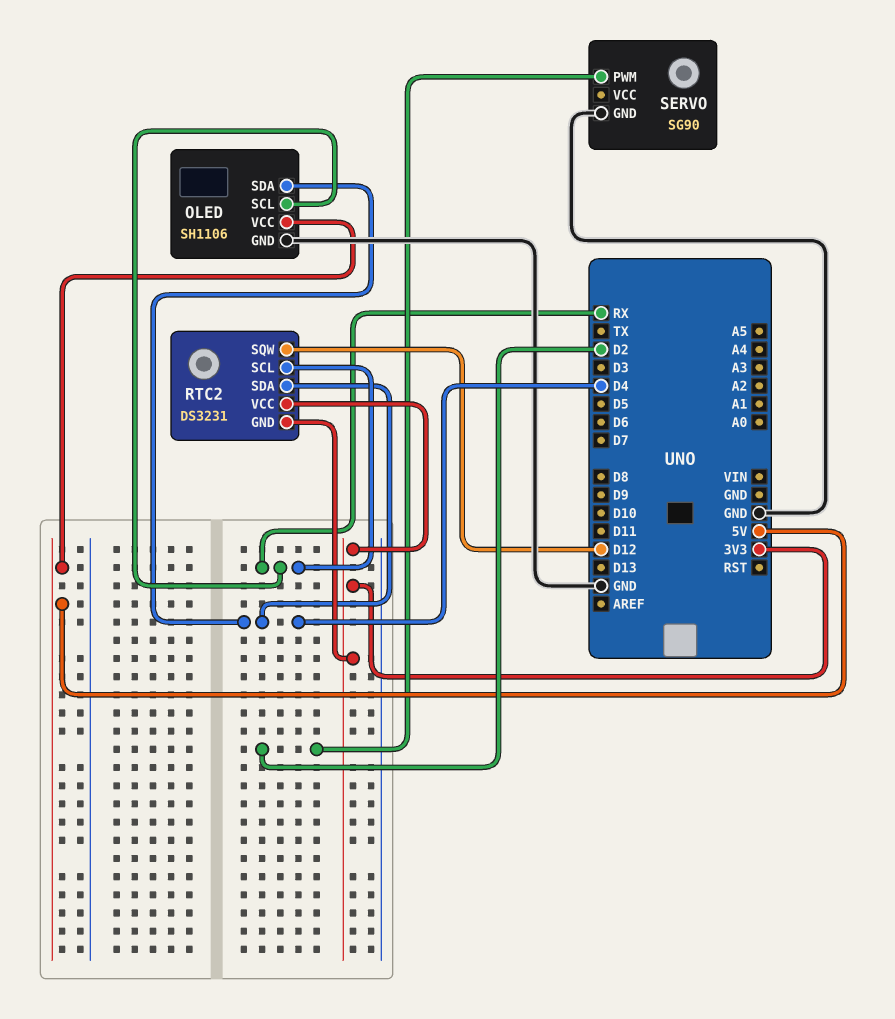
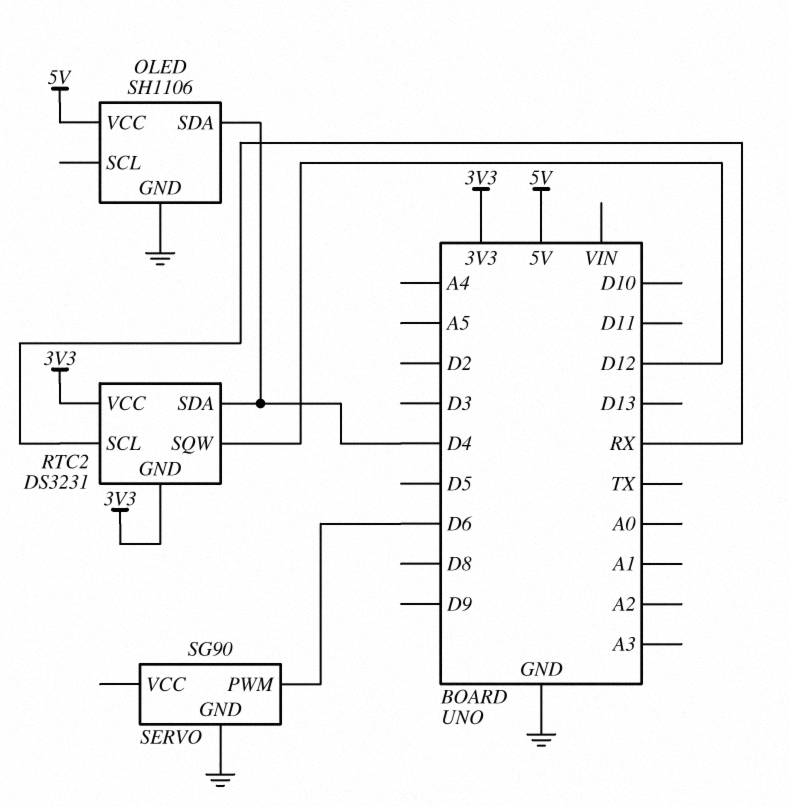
OLED pin SCL: RX -> none
SERVO pin PWM: D2 -> D6

